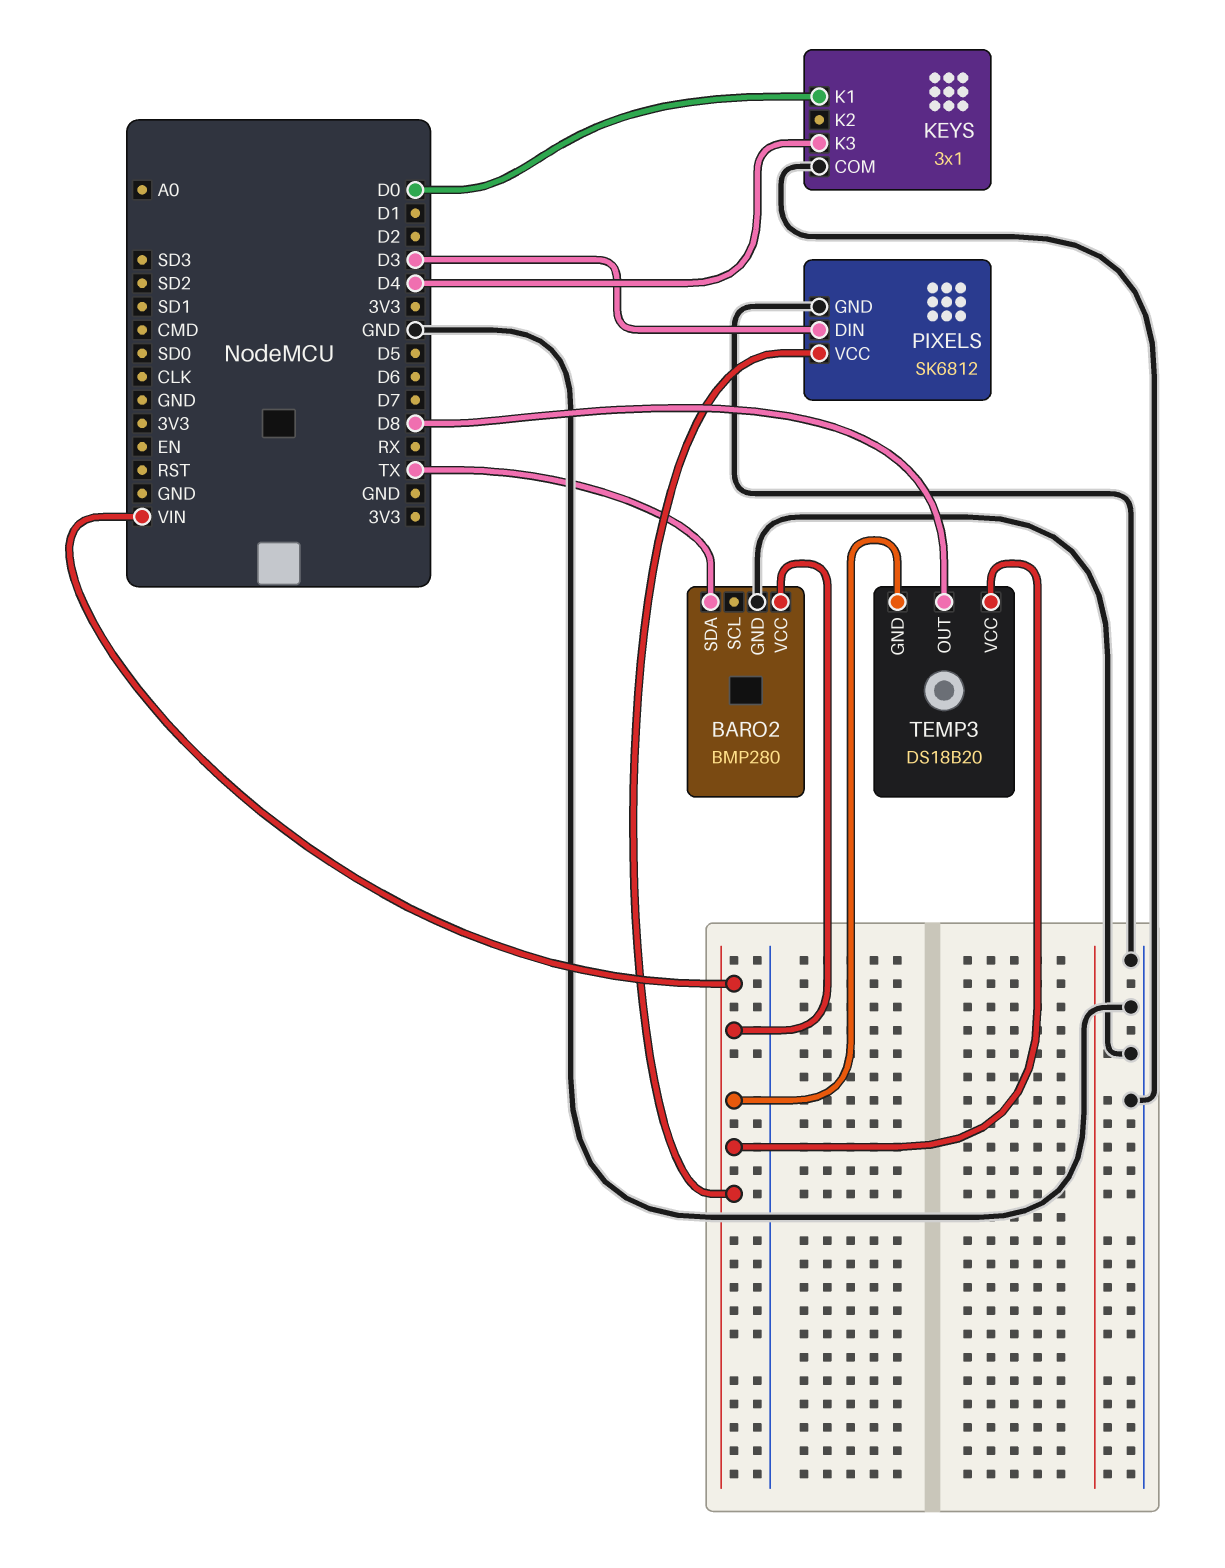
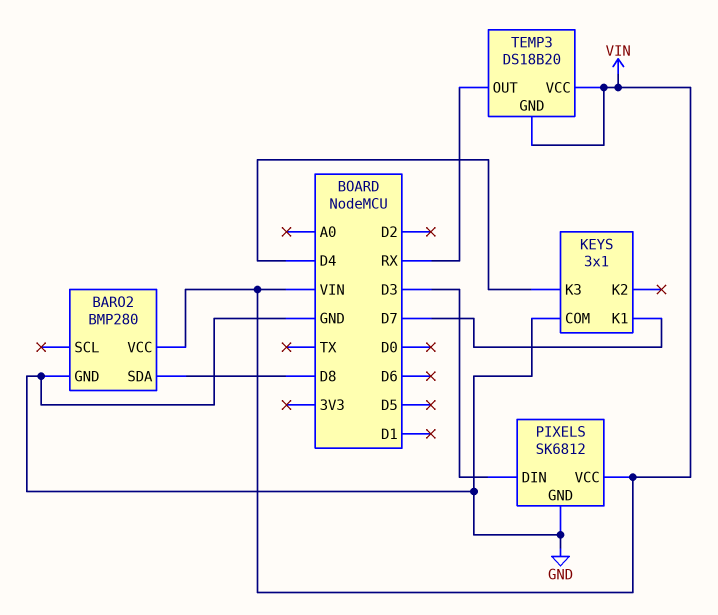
BARO2 pin SDA: TX -> D8
KEYS pin K1: D0 -> D7
TEMP3 pin OUT: D8 -> RX

